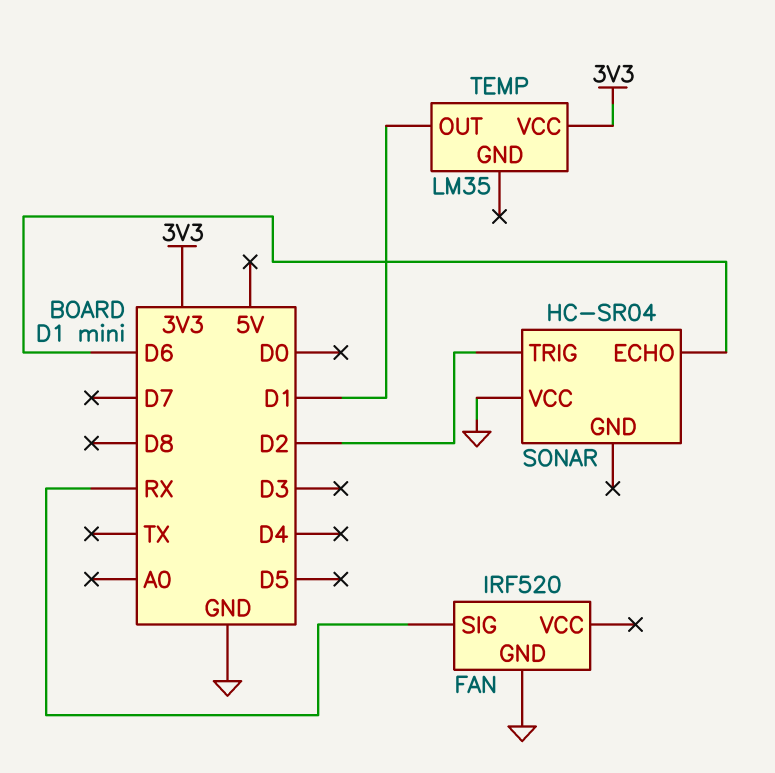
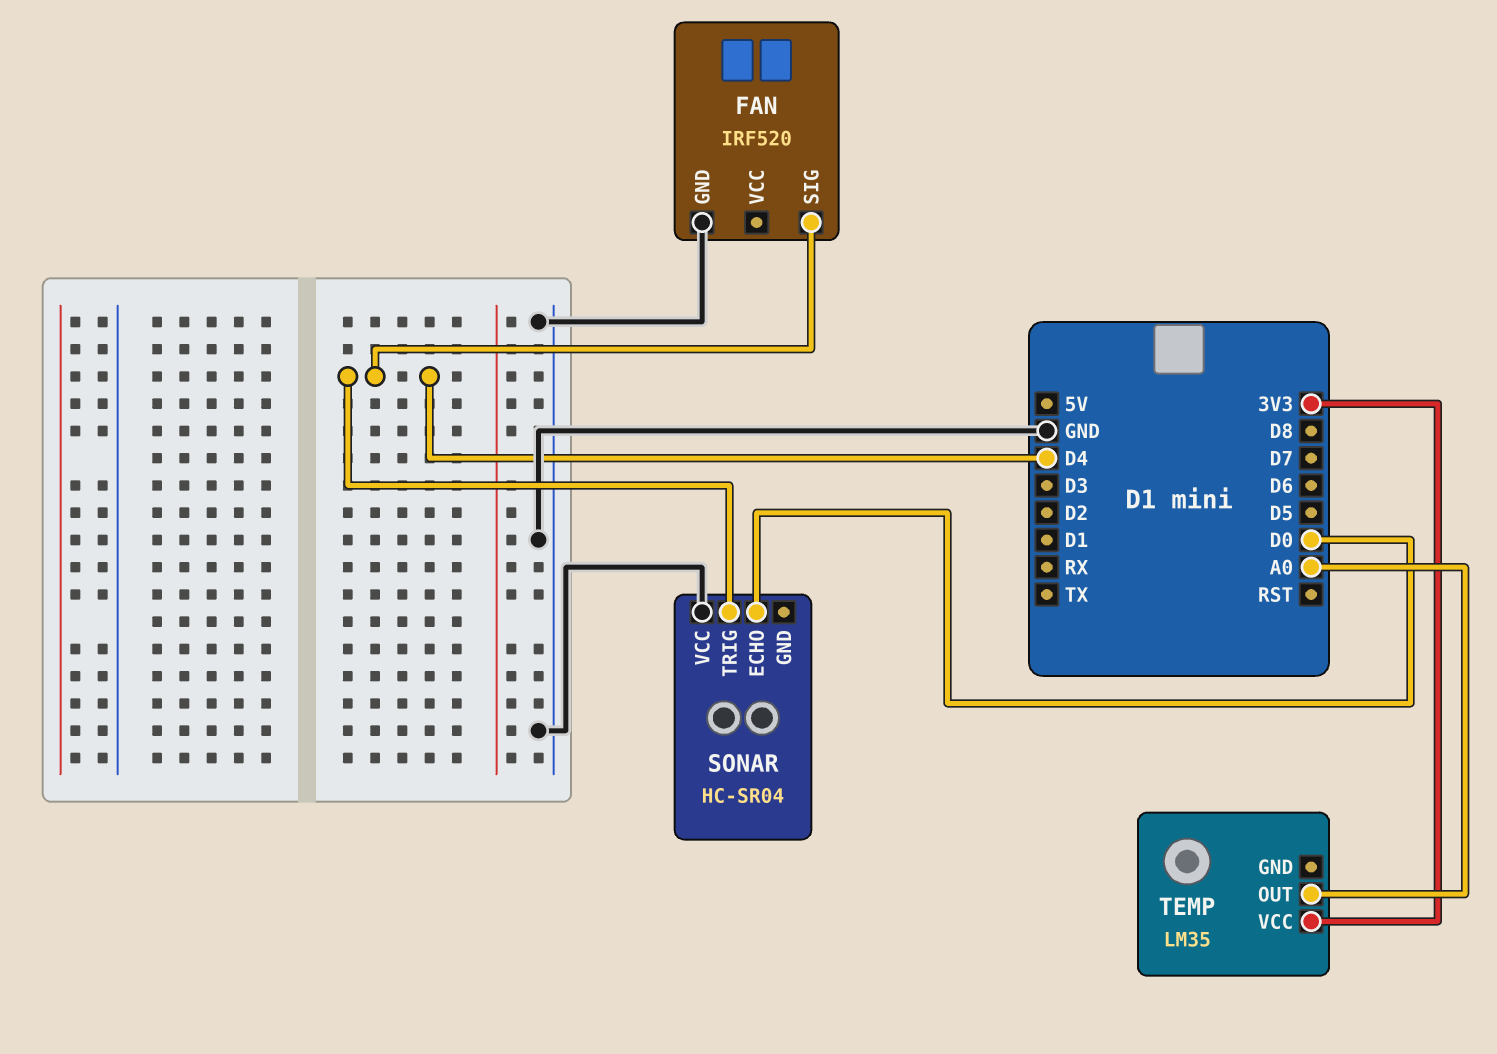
FAN pin SIG: RX -> D4
SONAR pin ECHO: D6 -> D0
SONAR pin TRIG: D2 -> D4
TEMP pin OUT: D1 -> A0

